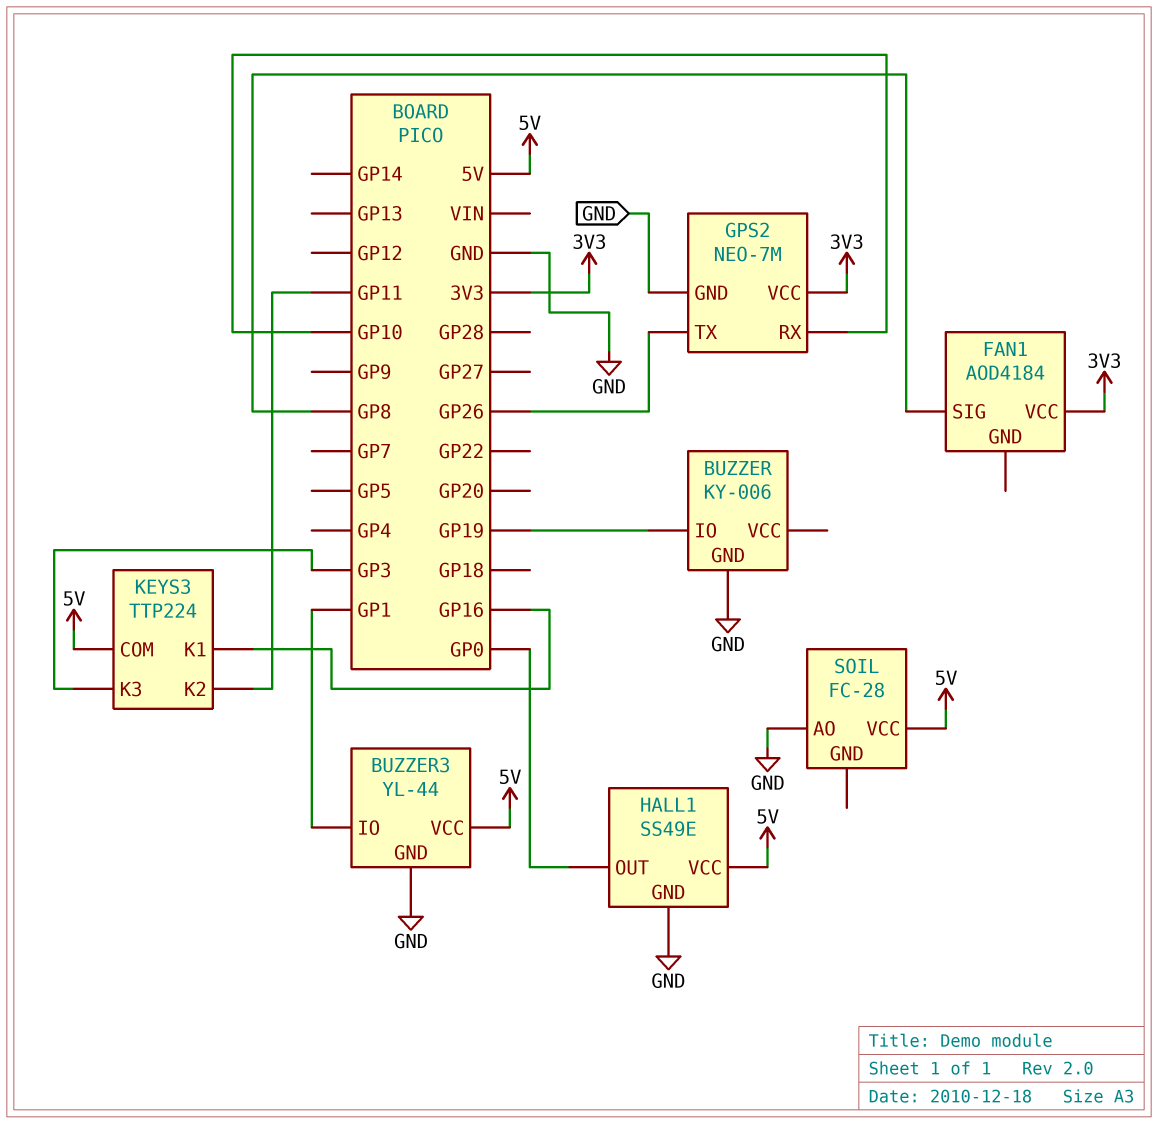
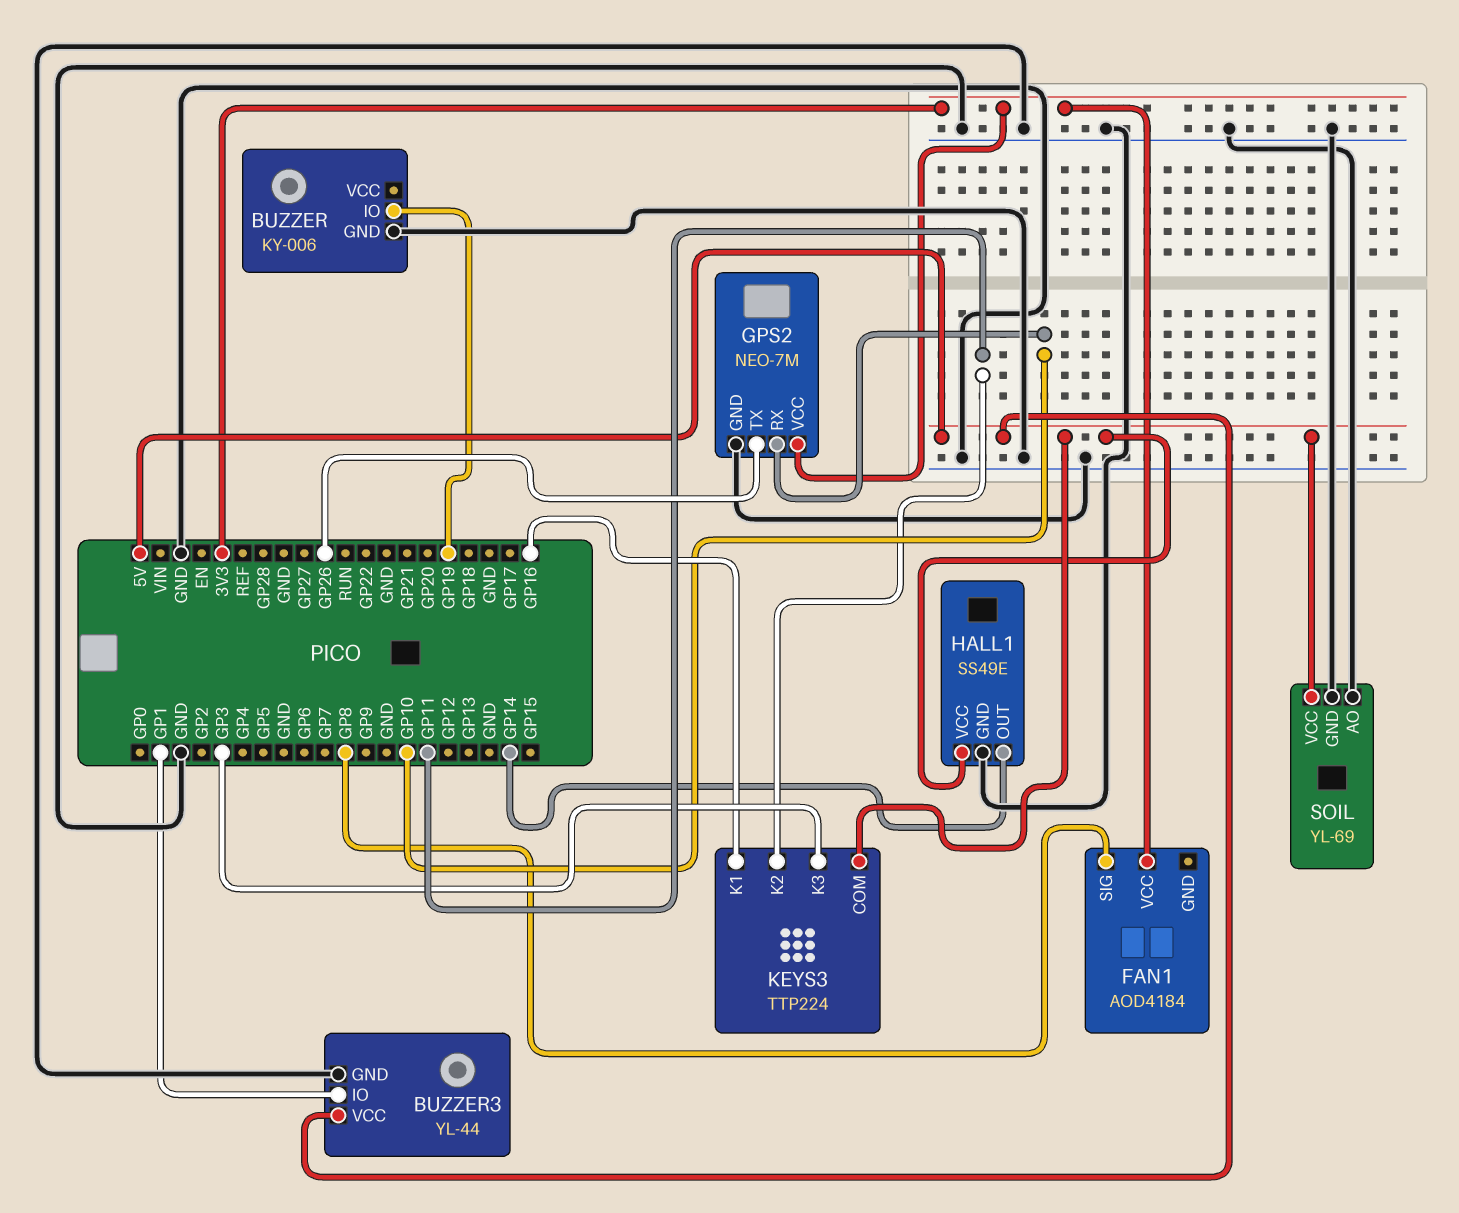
HALL1 pin OUT: GP0 -> GP14
SOIL: FC-28 -> YL-69
SOIL pin GND: none -> GND

